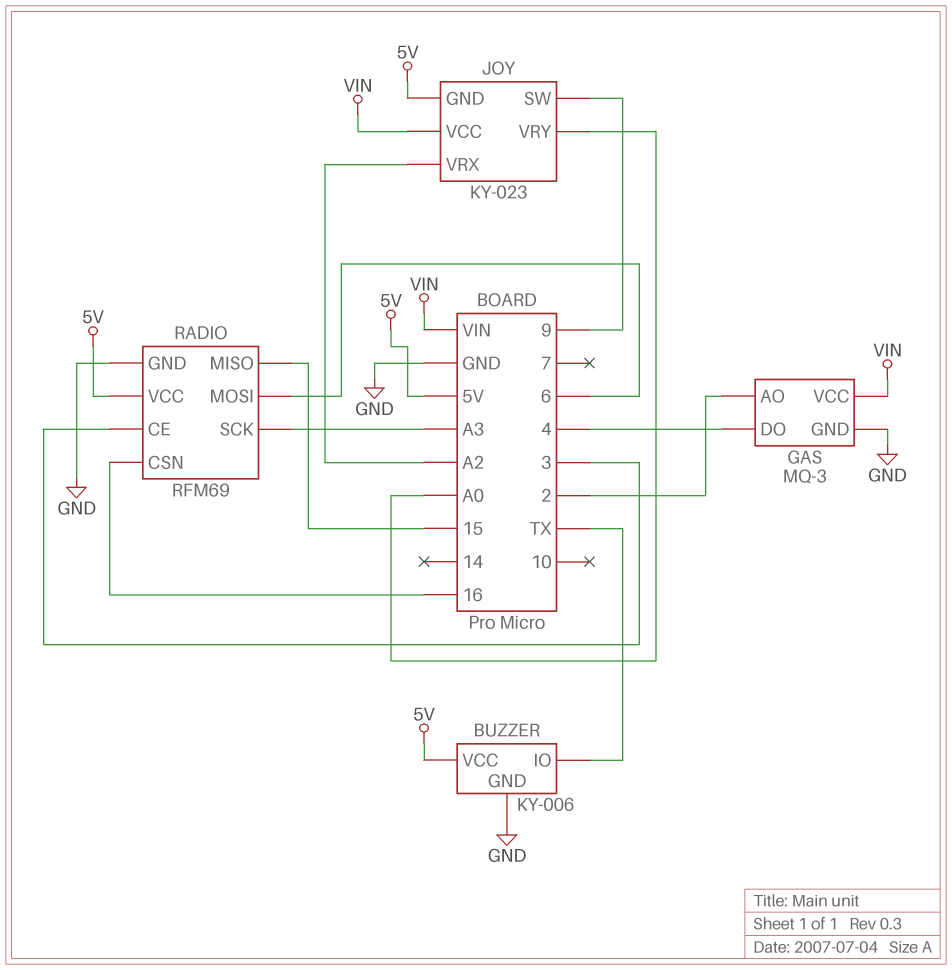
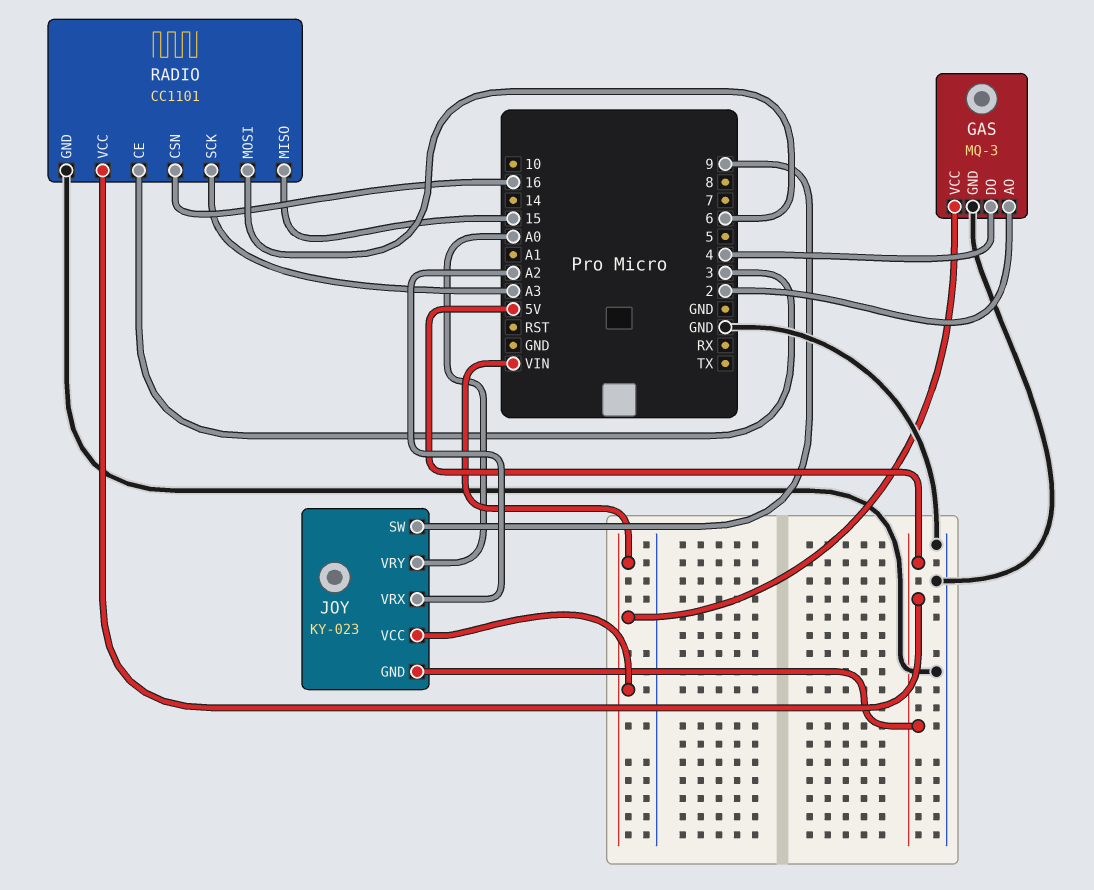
BUZZER: KY-006 -> none
BUZZER pin GND: GND -> none
BUZZER pin IO: TX -> none
BUZZER pin VCC: 5V -> none
RADIO: RFM69 -> CC1101

